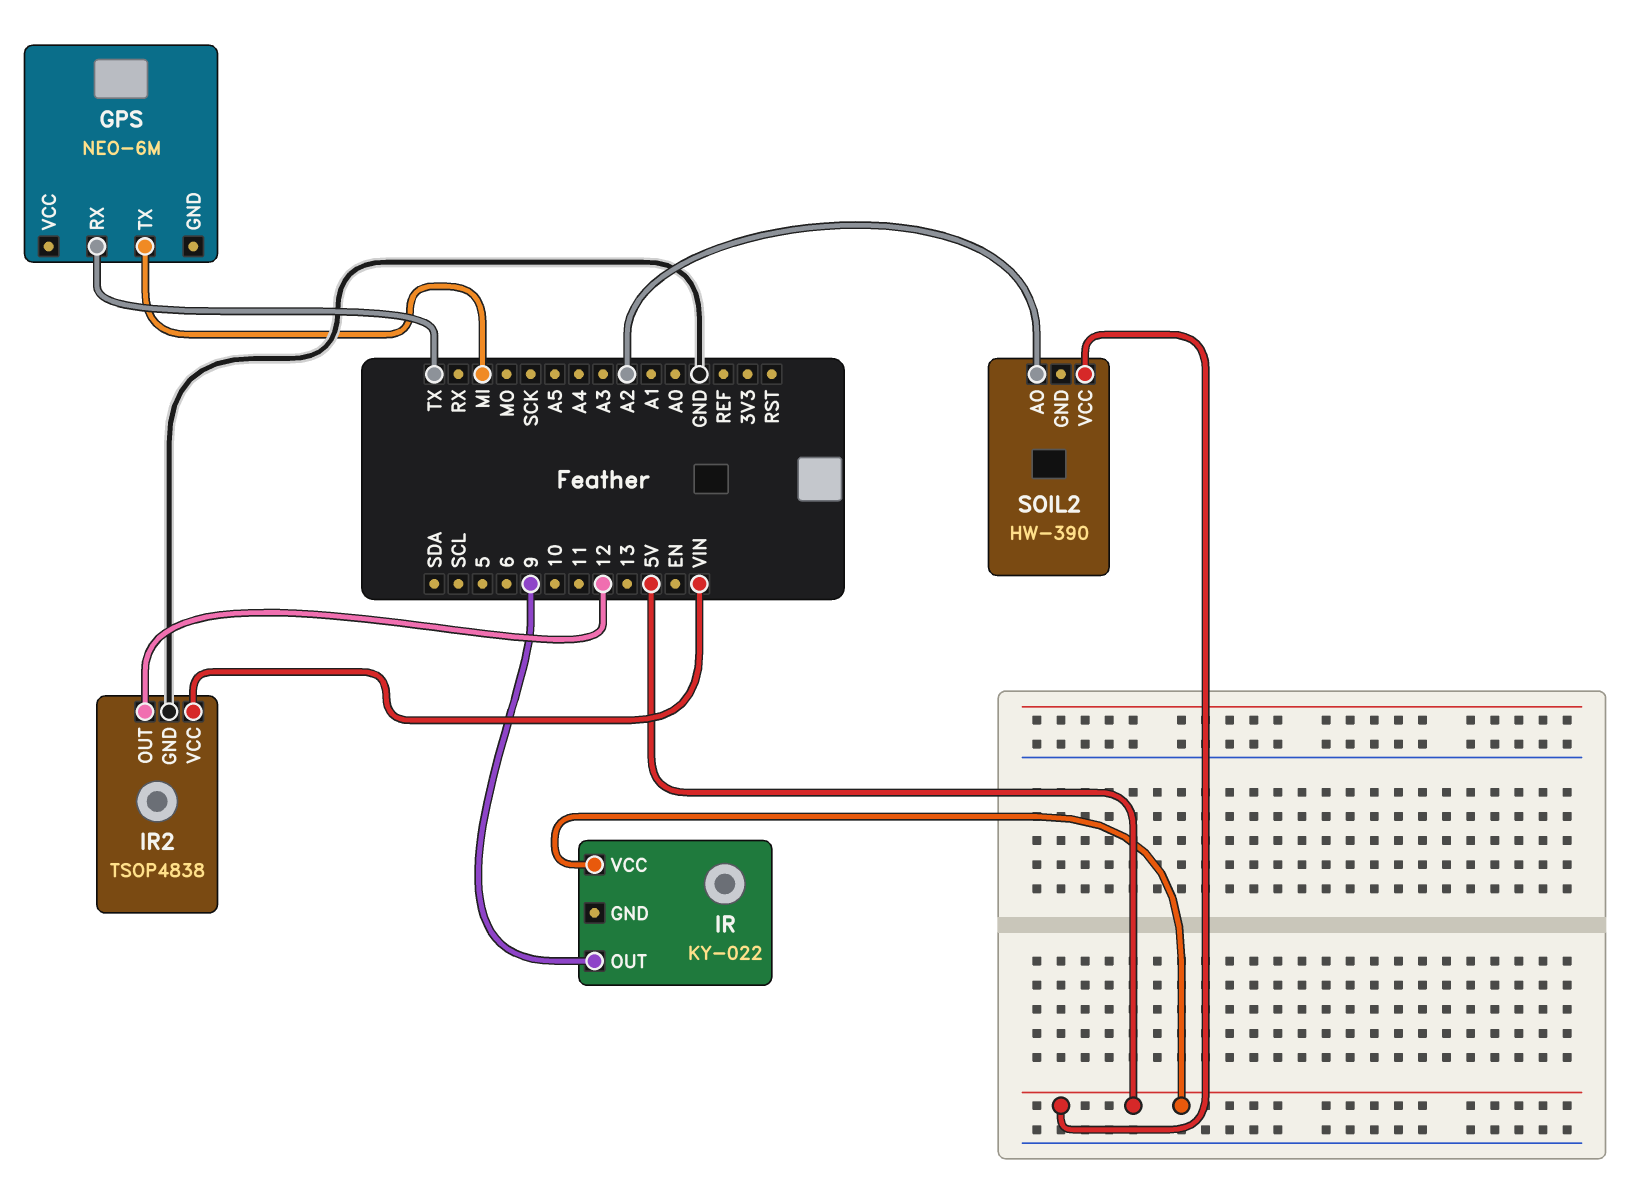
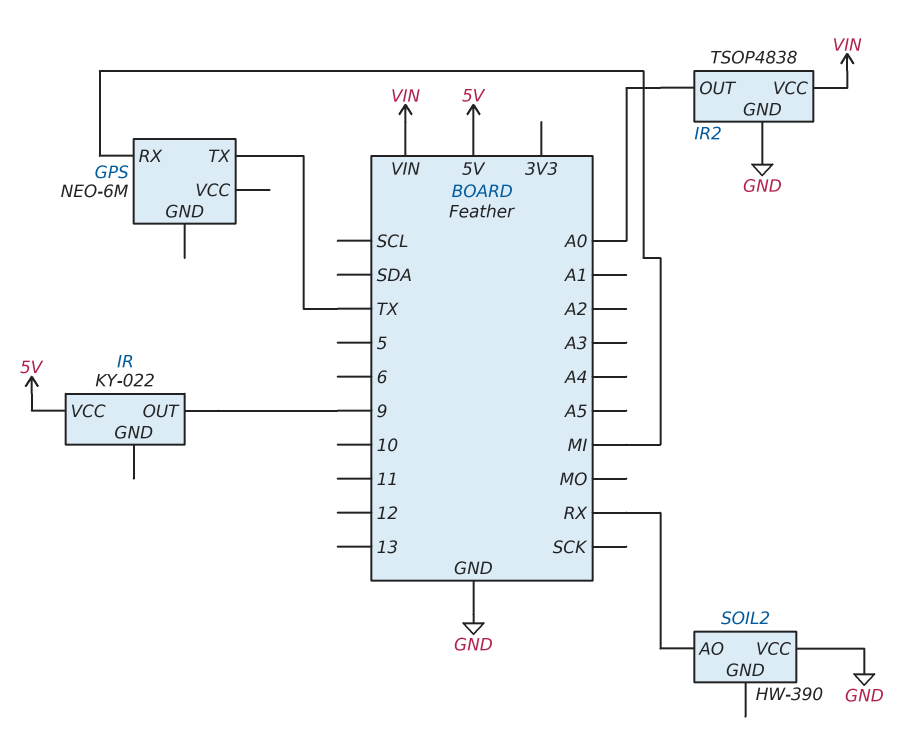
GPS pin RX: TX -> MI
GPS pin TX: MI -> TX
IR2 pin OUT: 12 -> A0
SOIL2 pin AO: A2 -> RX
SOIL2 pin VCC: 5V -> GND

